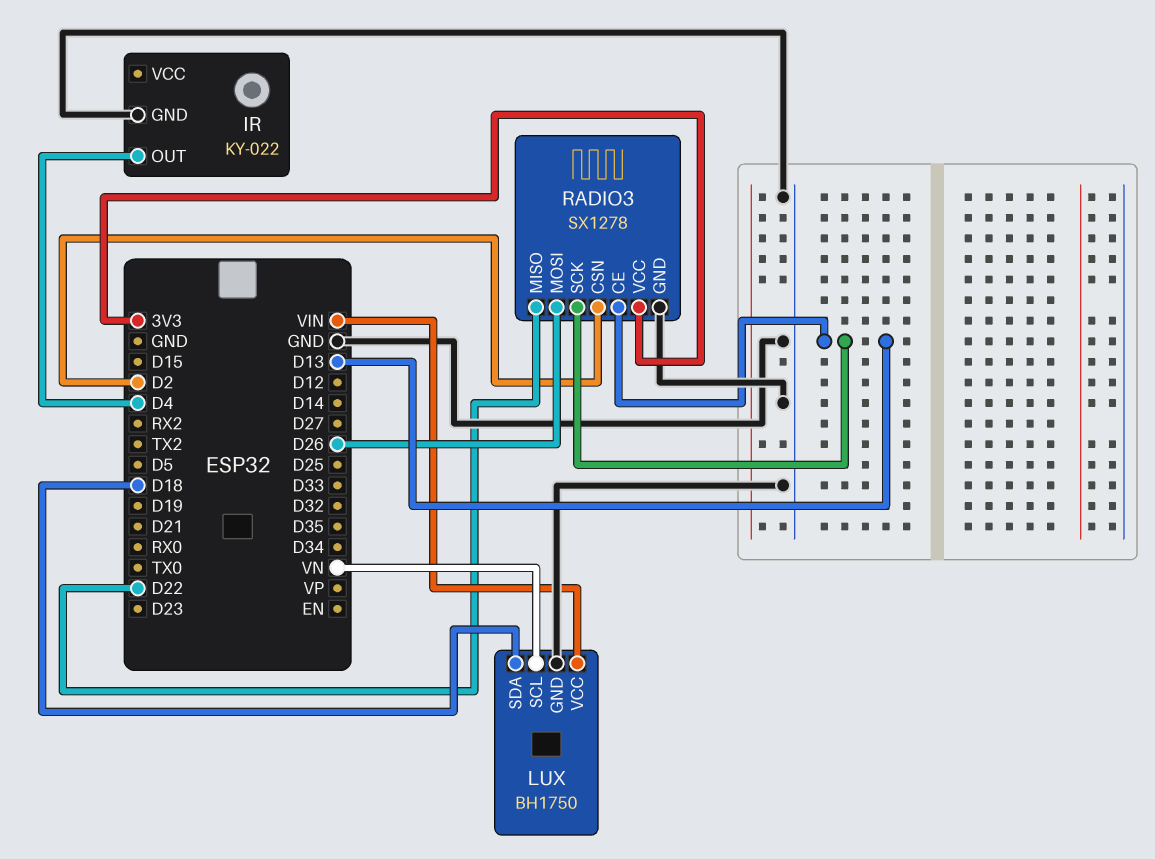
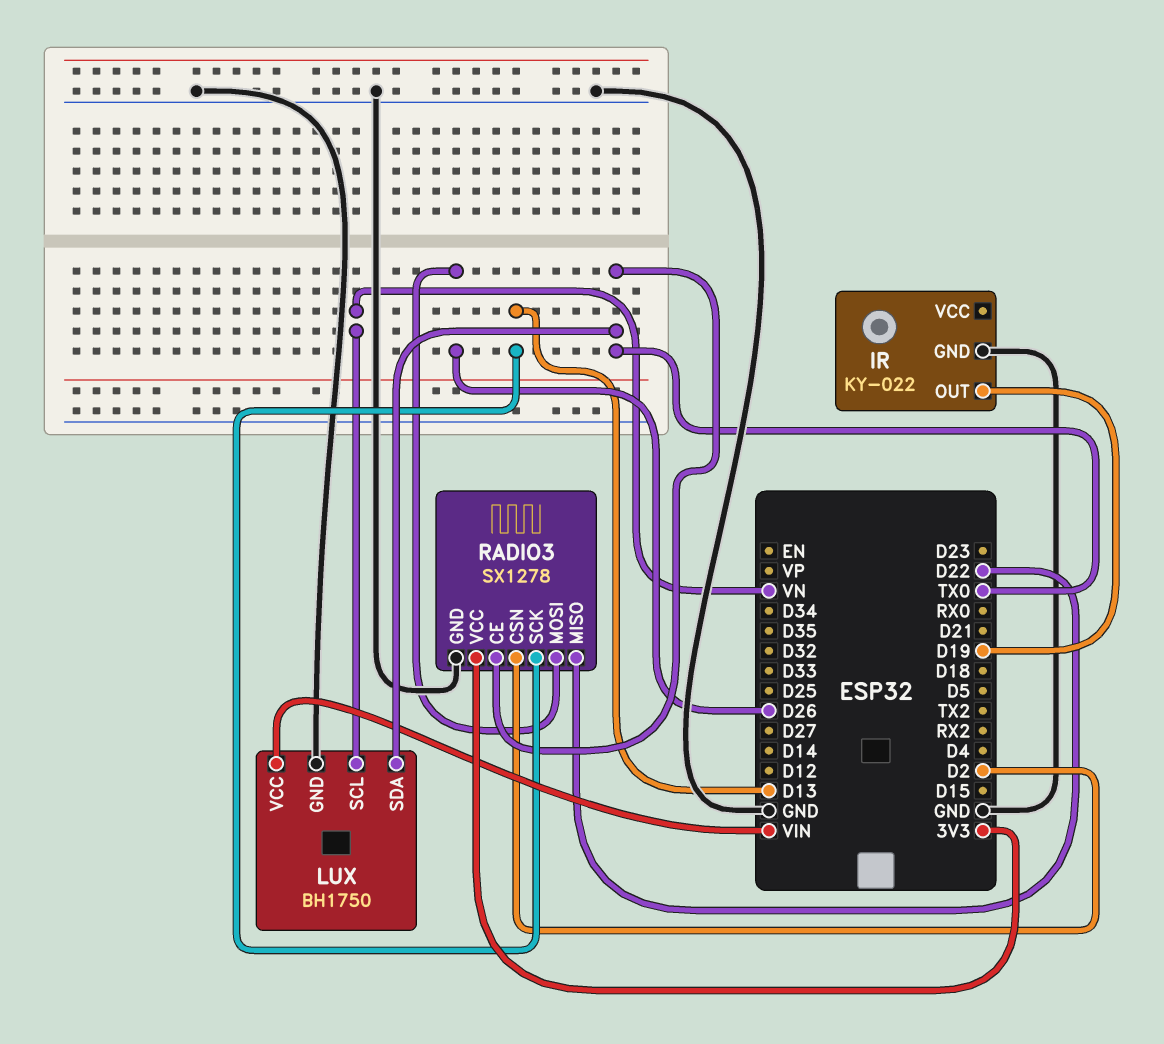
IR pin OUT: D4 -> D19
LUX pin SDA: D18 -> TX0
RADIO3 pin CE: D13 -> TX0

